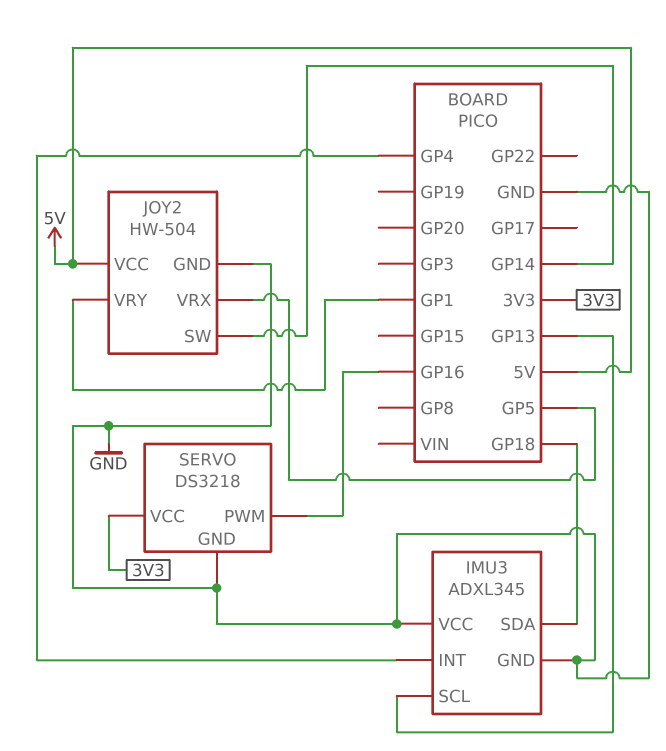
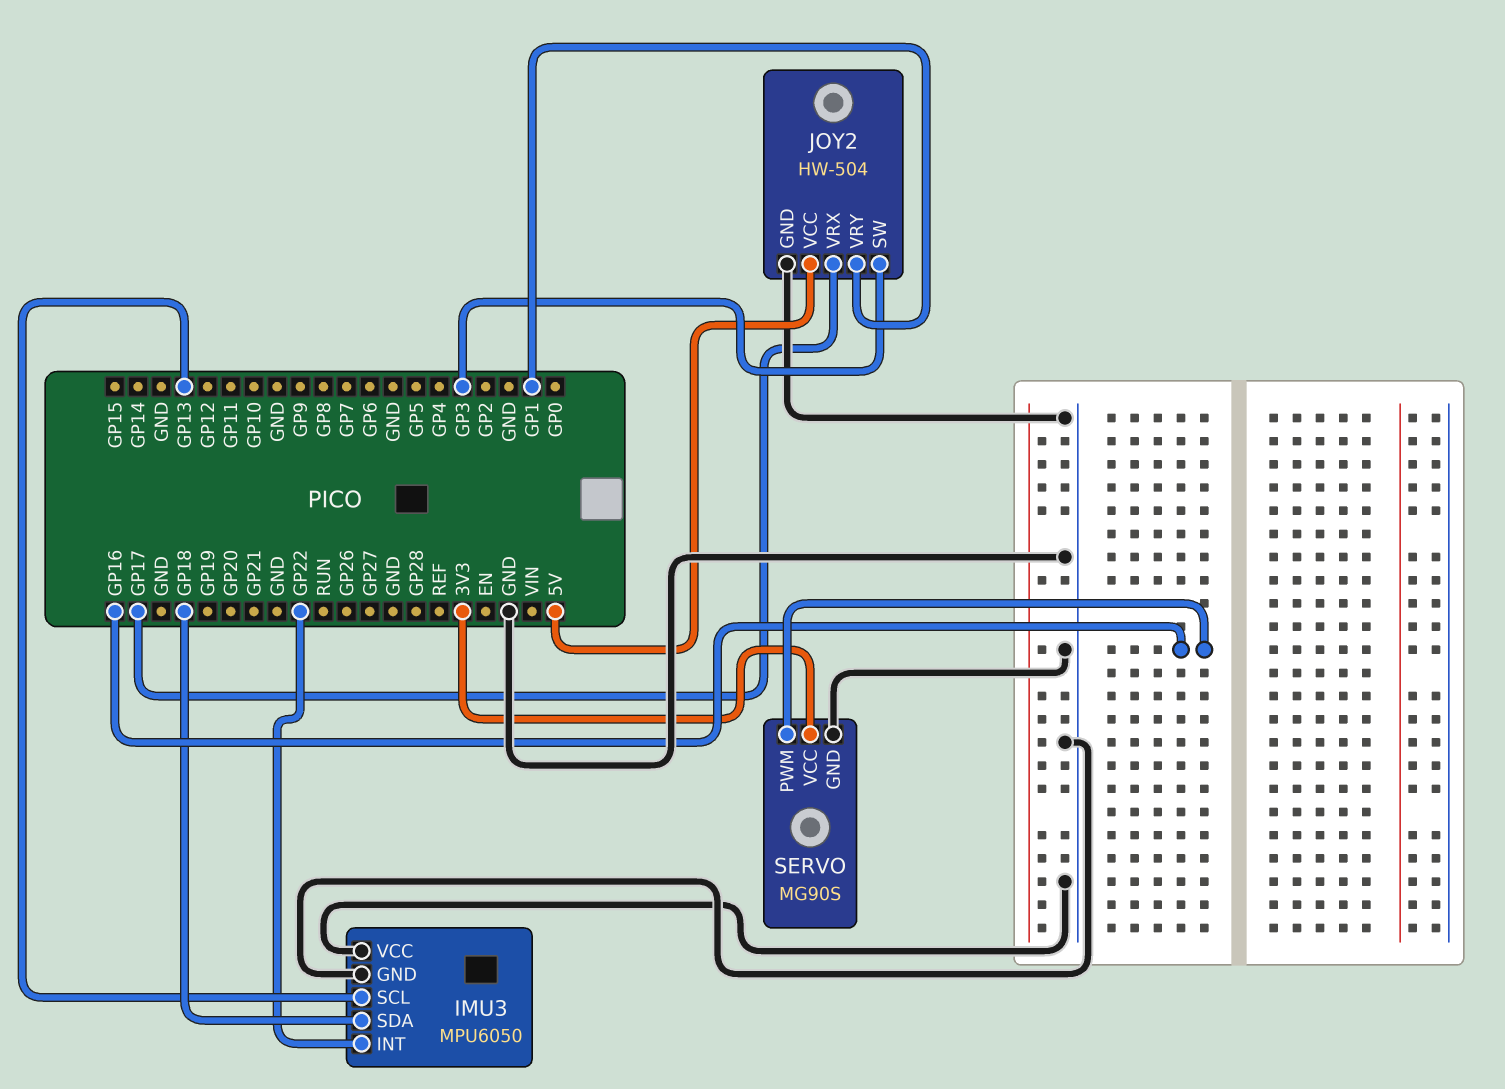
IMU3: ADXL345 -> MPU6050
IMU3 pin INT: GP4 -> GP22
JOY2 pin SW: GP14 -> GP3
JOY2 pin VRX: GP5 -> GP17
SERVO: DS3218 -> MG90S

